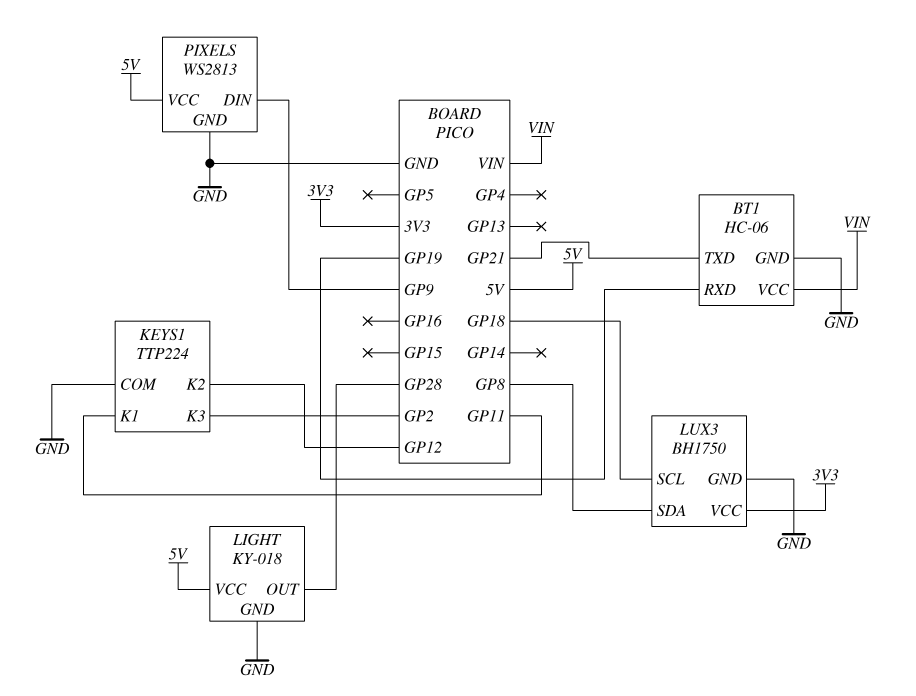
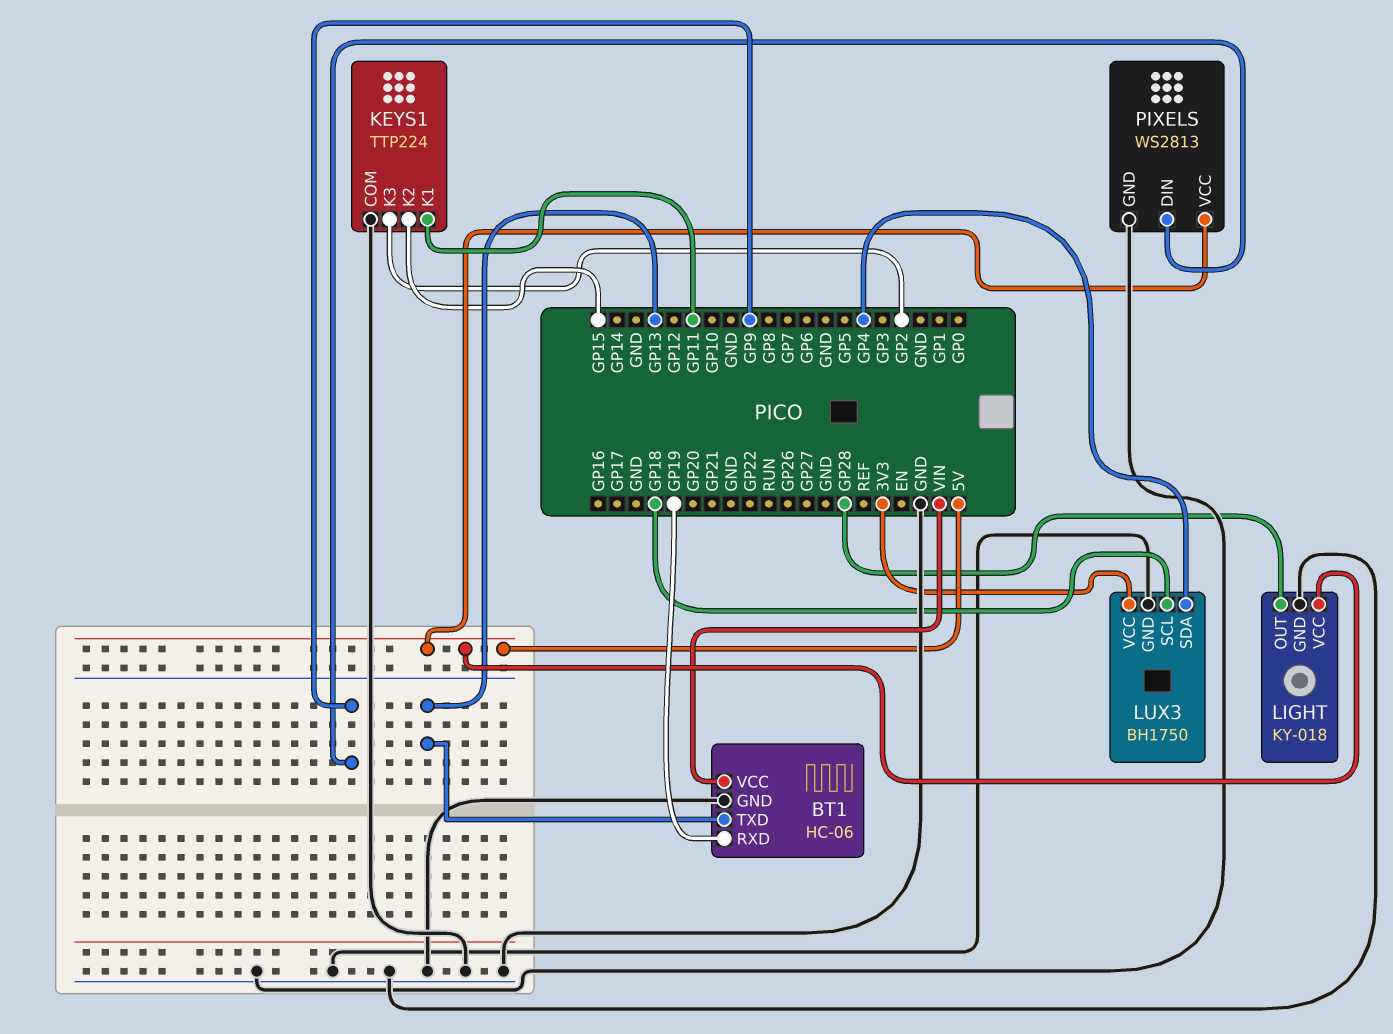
BT1 pin TXD: GP21 -> GP13
KEYS1 pin K2: GP12 -> GP15
LUX3 pin SDA: GP8 -> GP4

